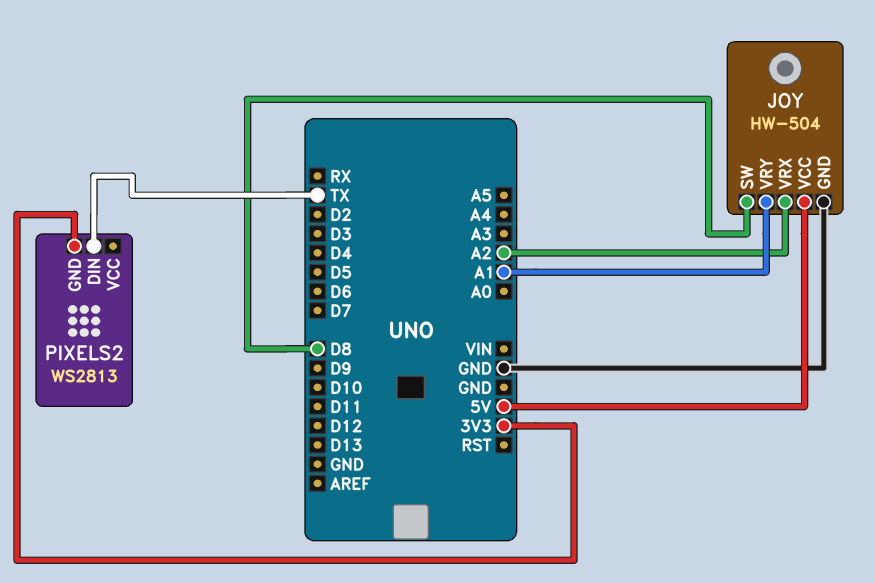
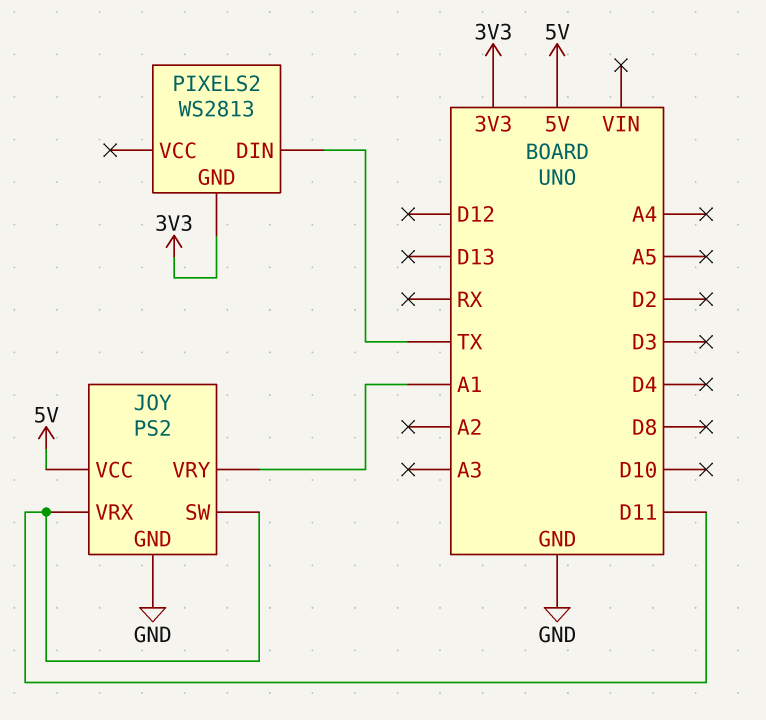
JOY: HW-504 -> PS2
JOY pin SW: D8 -> D11
JOY pin VRX: A2 -> D11

